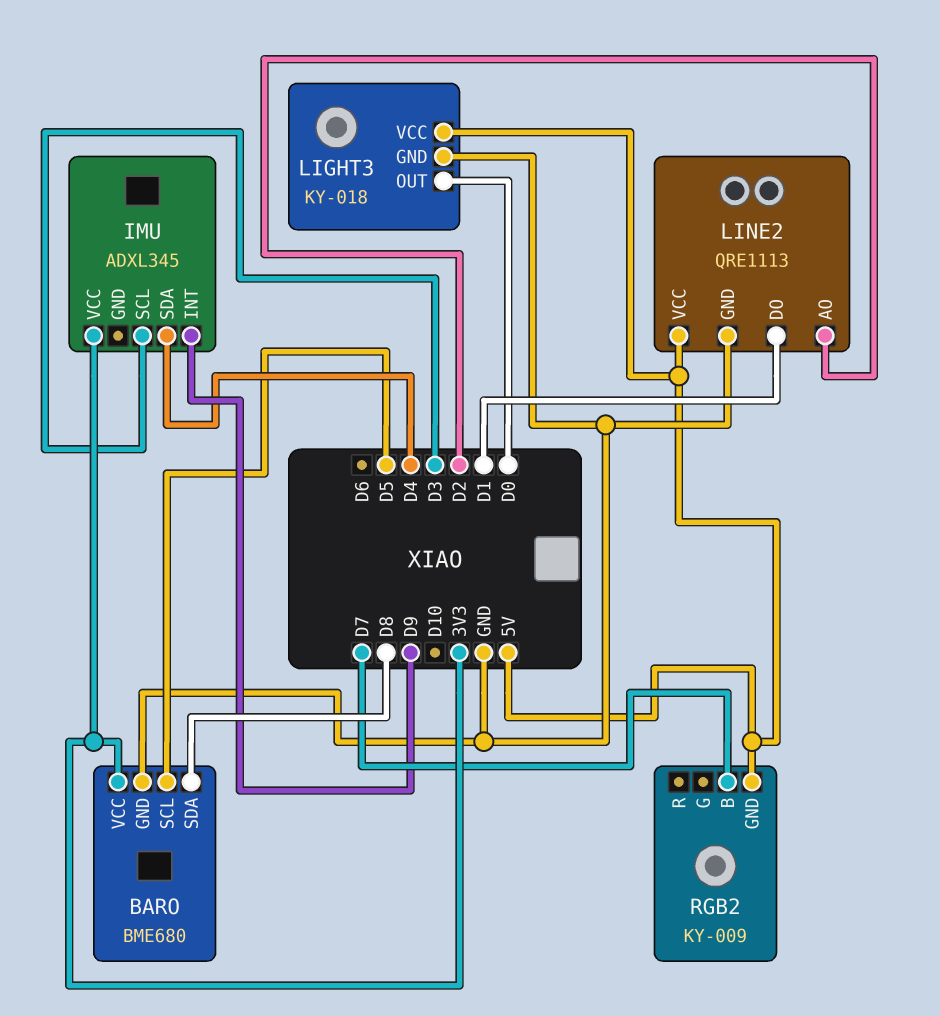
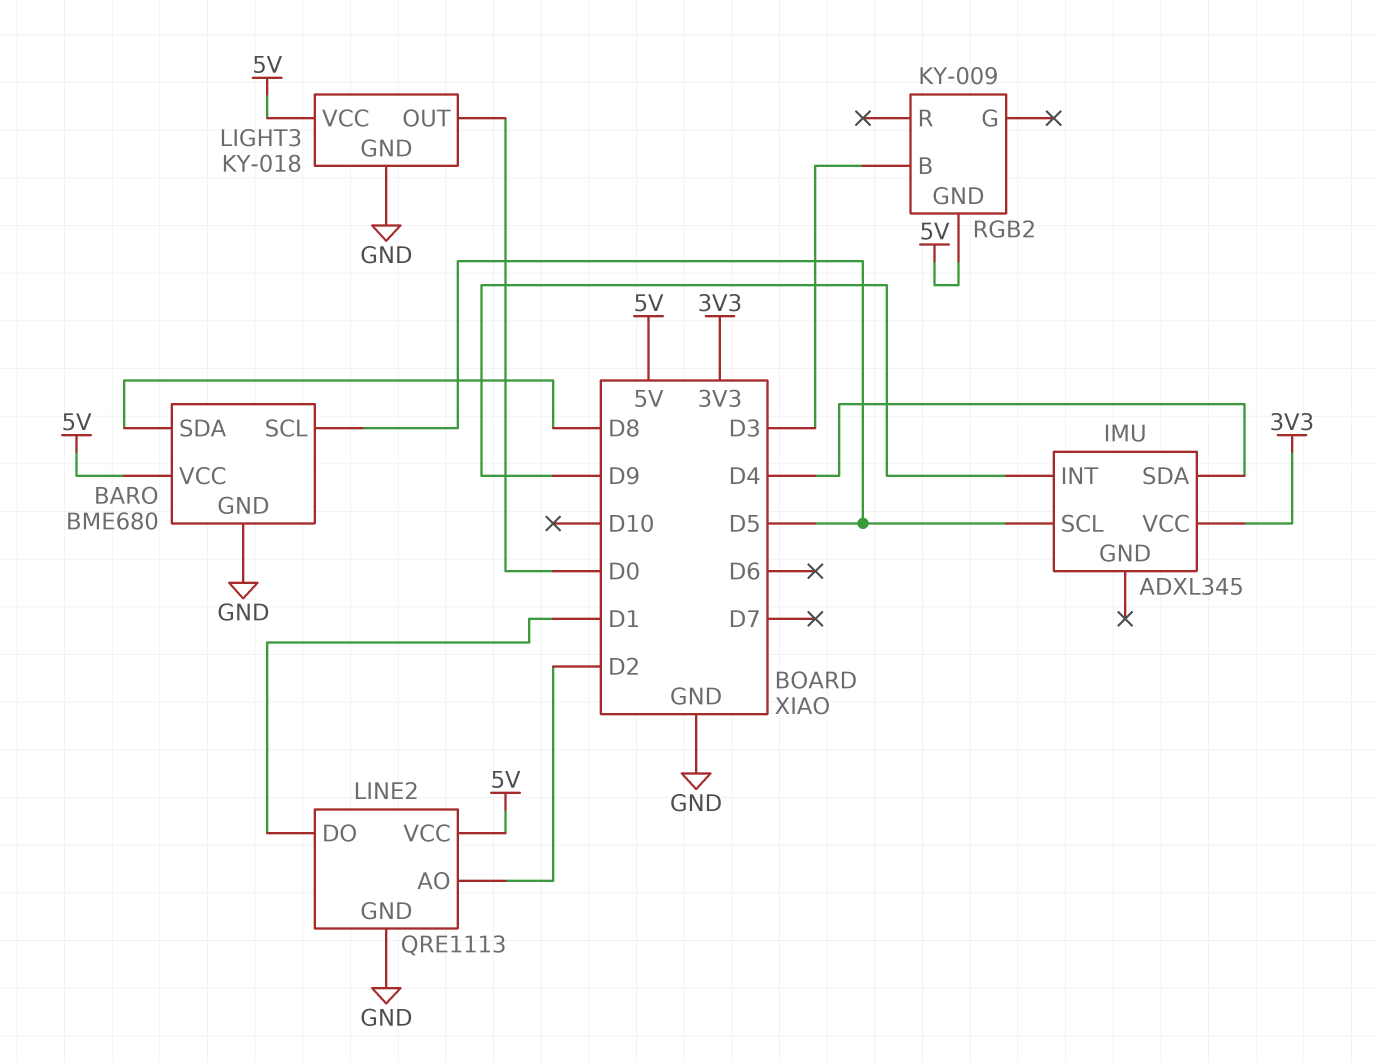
BARO pin VCC: 3V3 -> 5V
IMU pin SCL: D3 -> D5
RGB2 pin B: D7 -> D3

